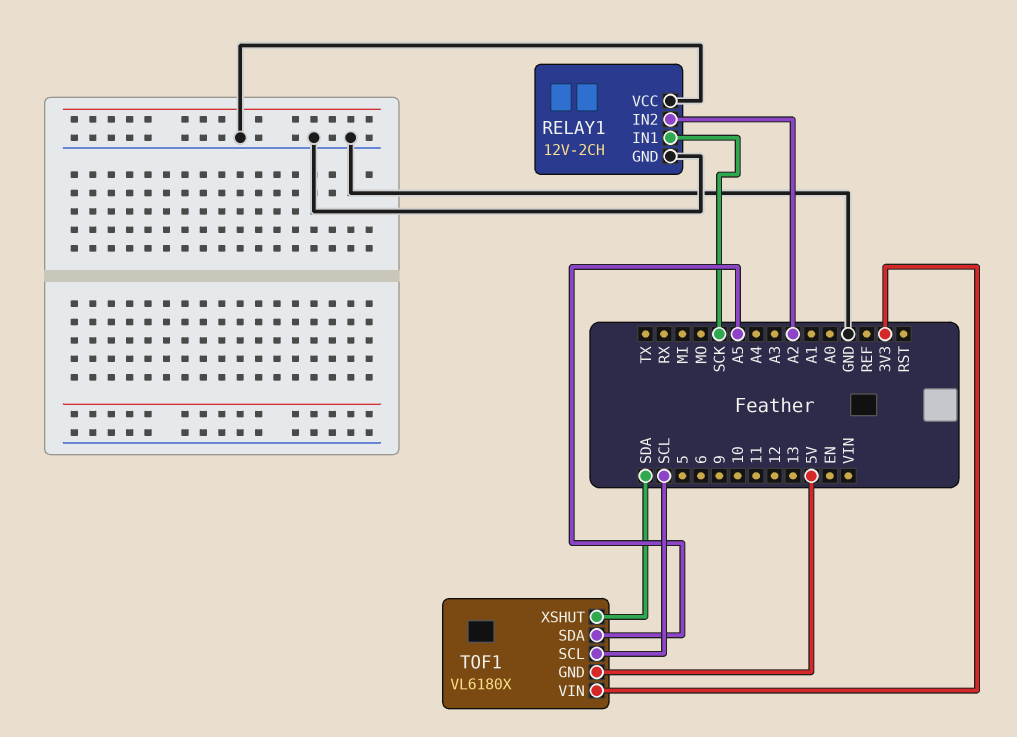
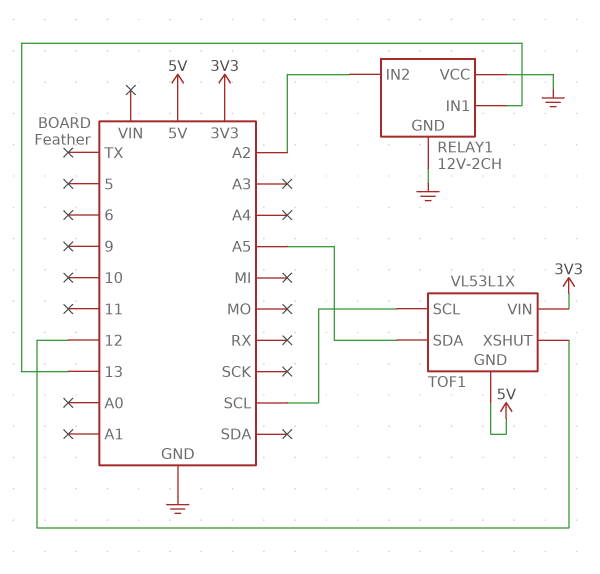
RELAY1 pin IN1: SCK -> 13
TOF1: VL6180X -> VL53L1X
TOF1 pin XSHUT: SDA -> 12

